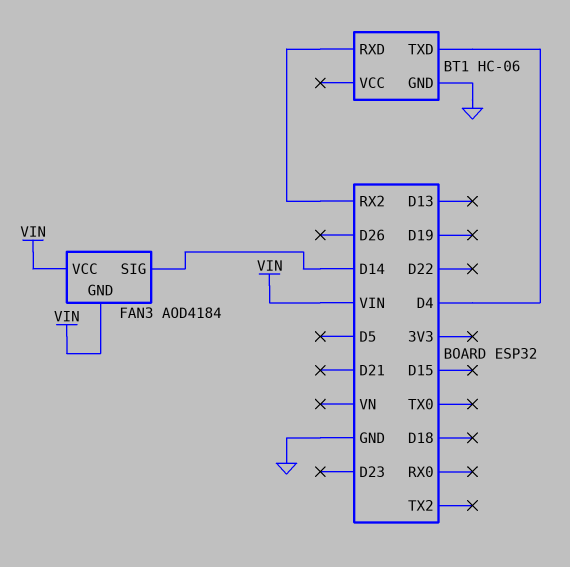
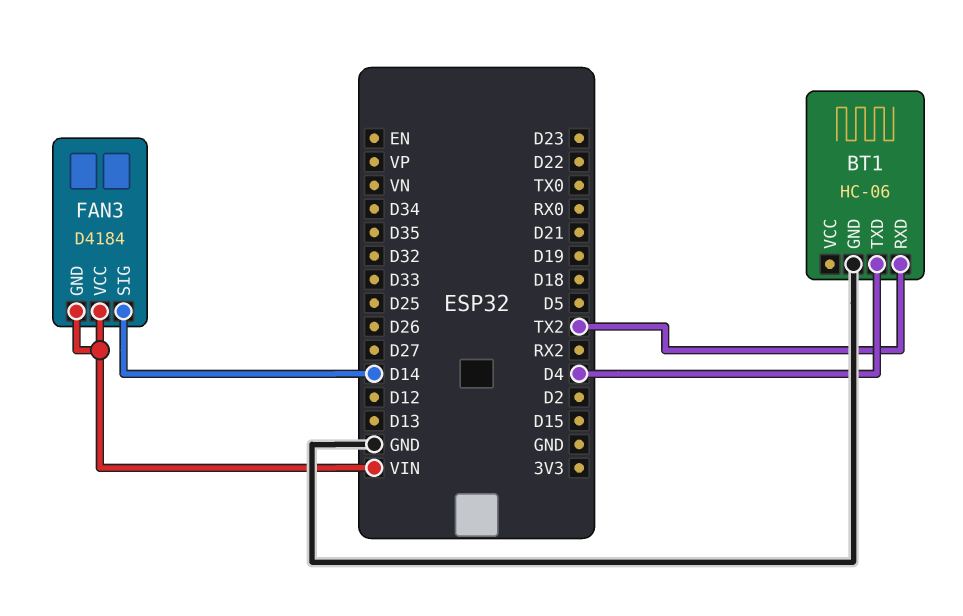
BT1 pin RXD: RX2 -> TX2
FAN3: AOD4184 -> D4184

